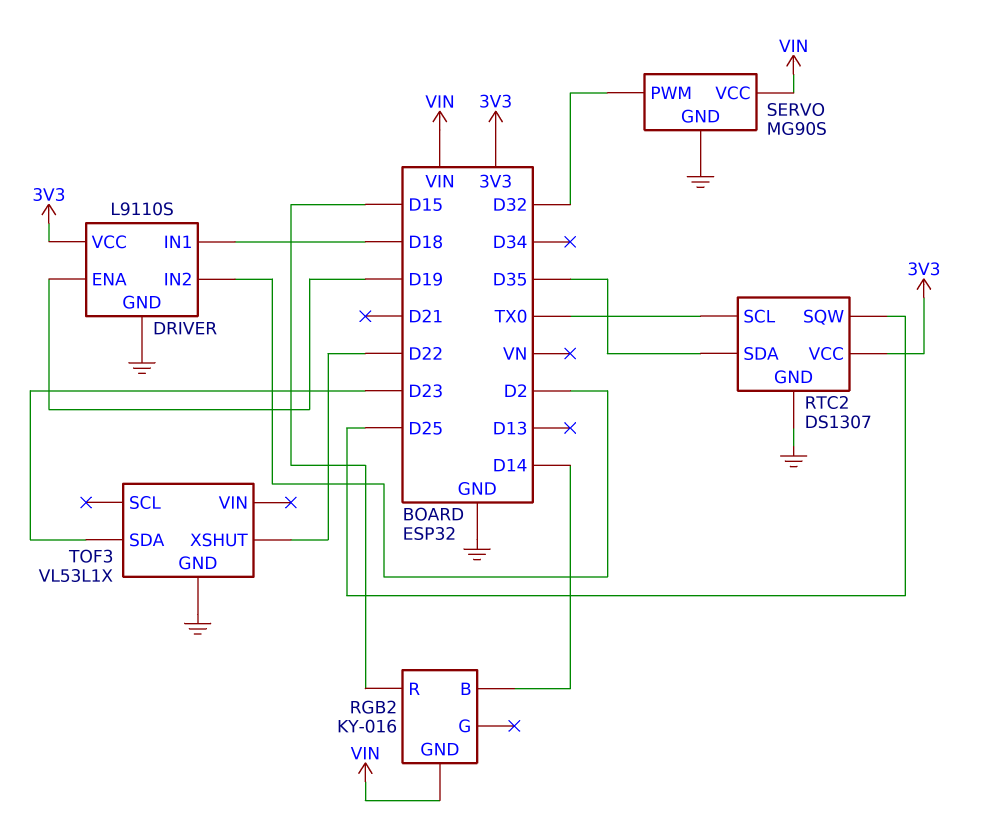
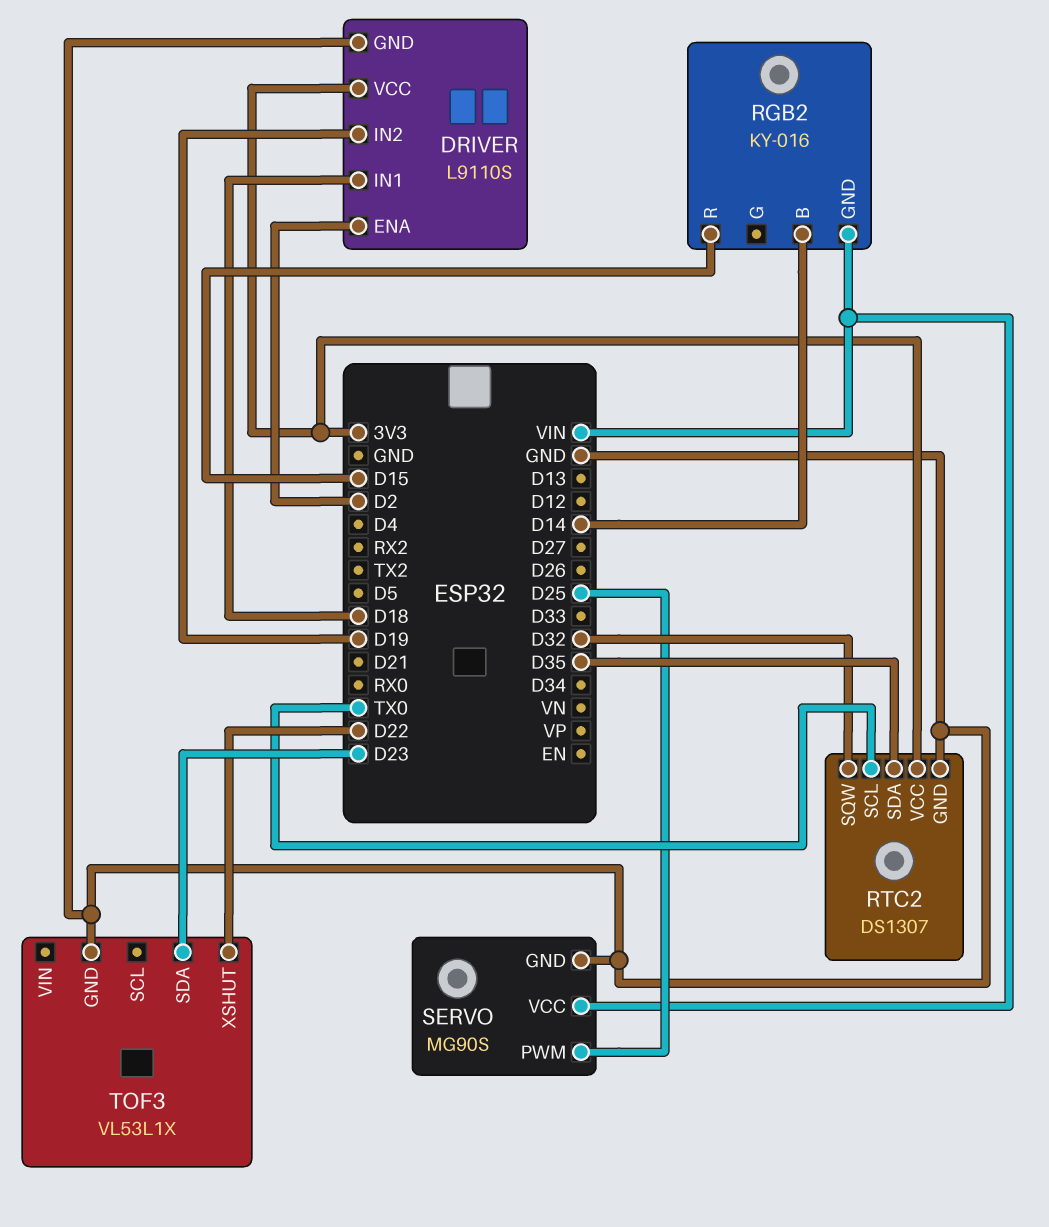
DRIVER pin ENA: D19 -> D2
DRIVER pin IN2: D2 -> D19
RTC2 pin SQW: D25 -> D32
SERVO pin PWM: D32 -> D25

